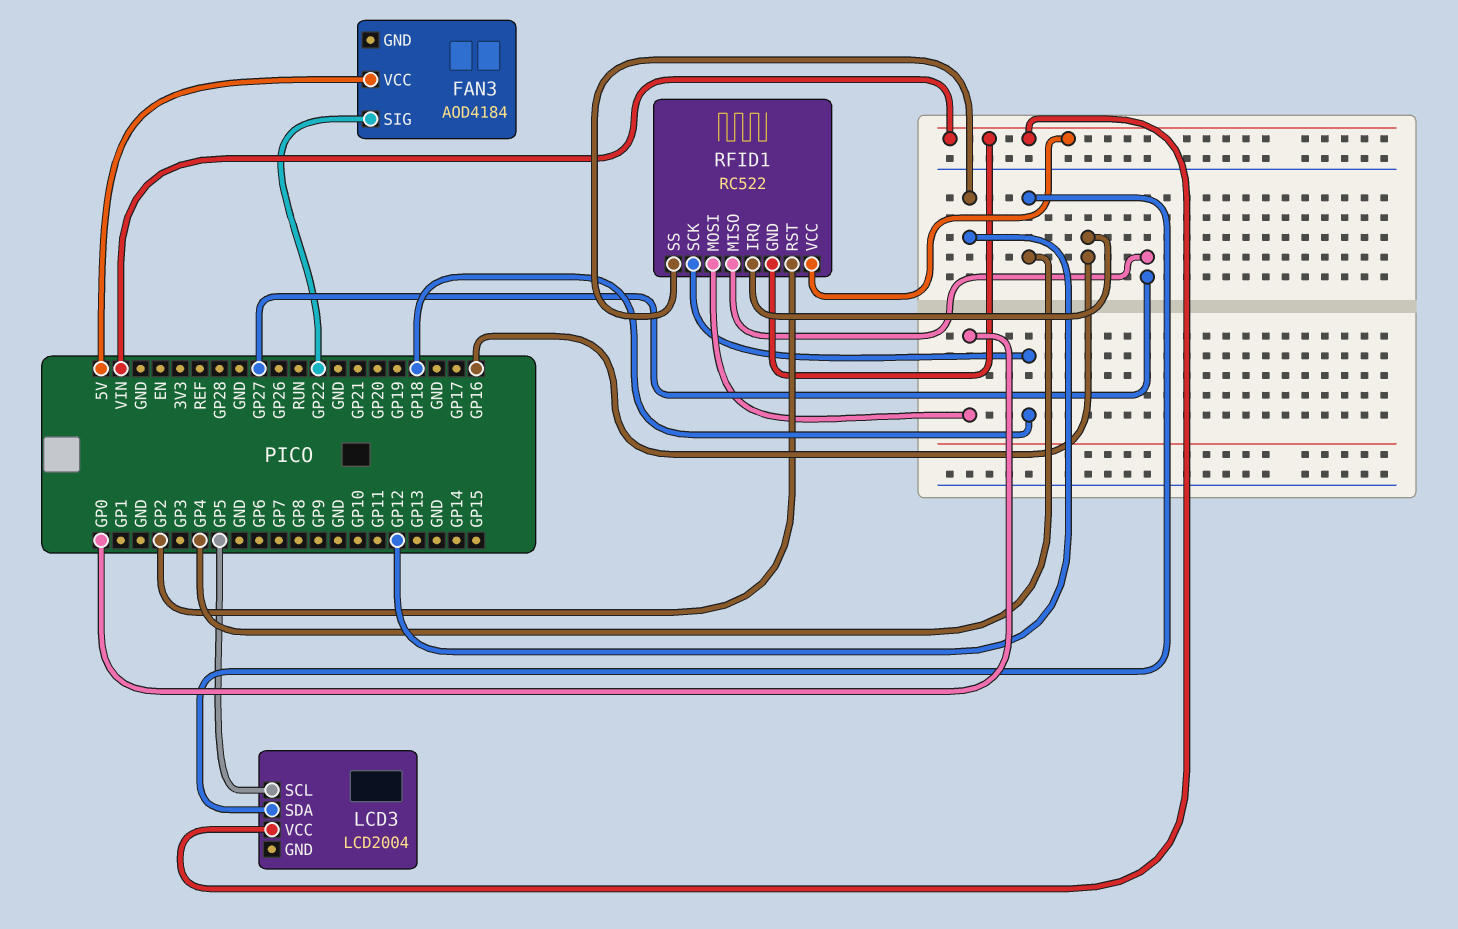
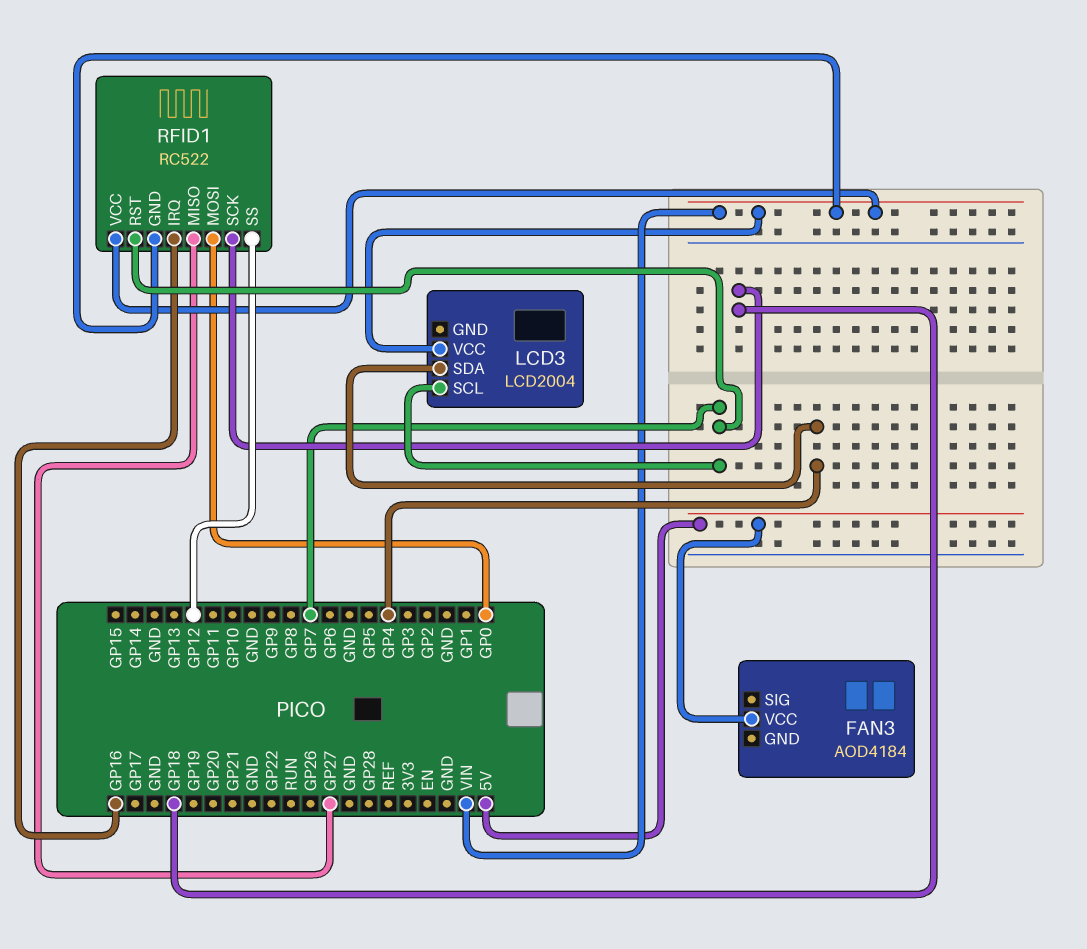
FAN3 pin SIG: GP22 -> none
LCD3 pin SCL: GP5 -> GP7
RFID1 pin RST: GP2 -> GP7

